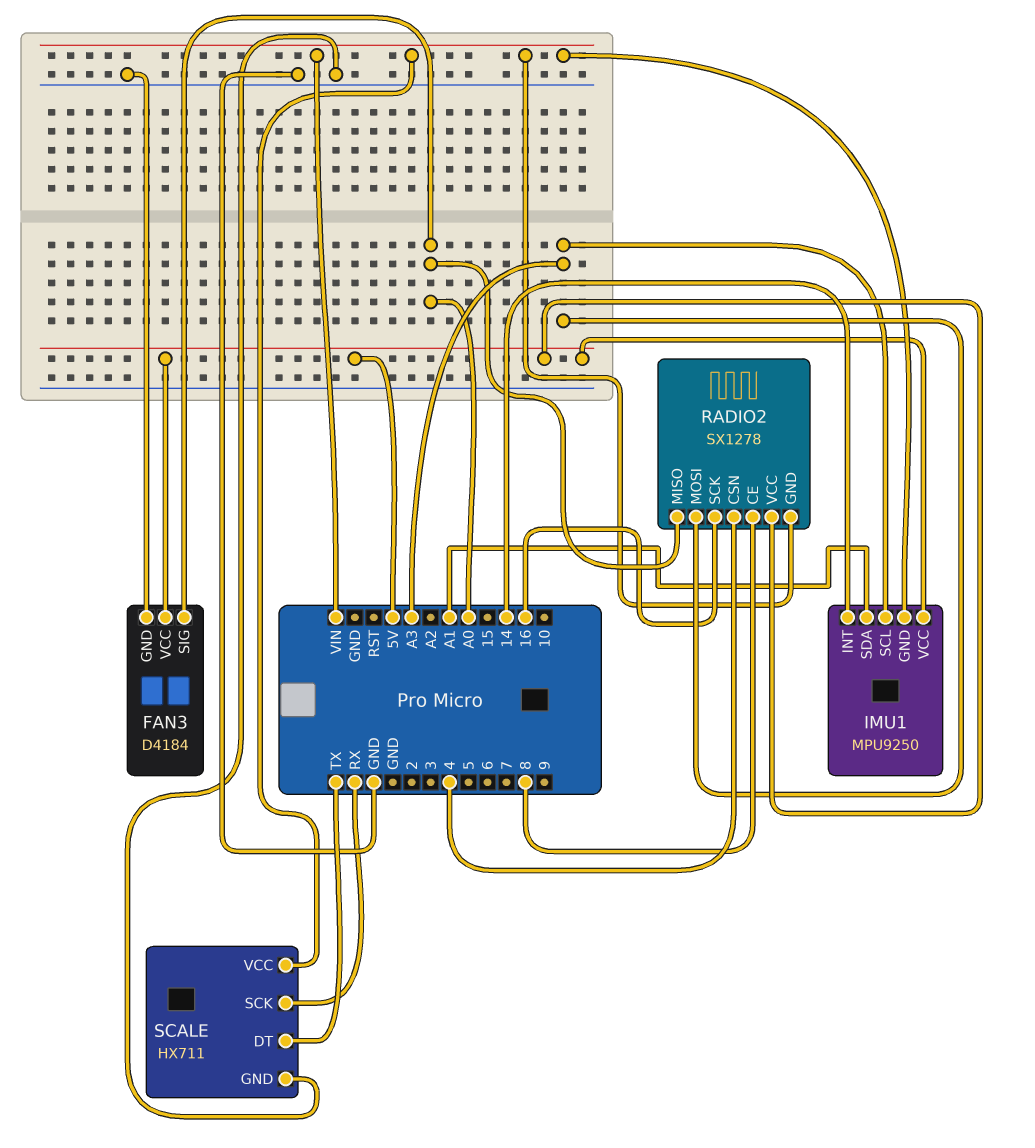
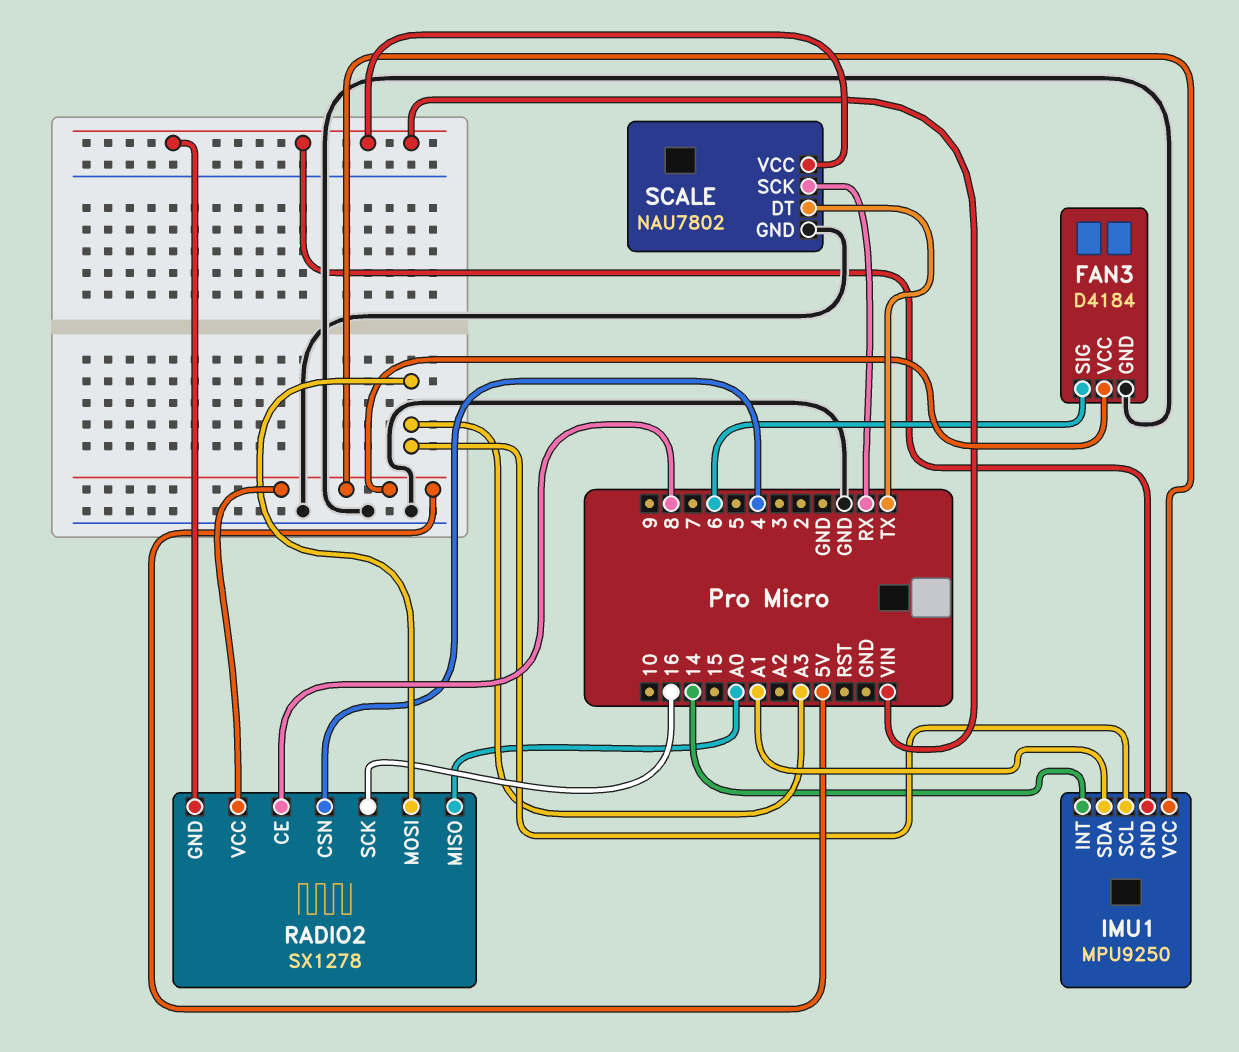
FAN3 pin SIG: A0 -> 6
SCALE: HX711 -> NAU7802

